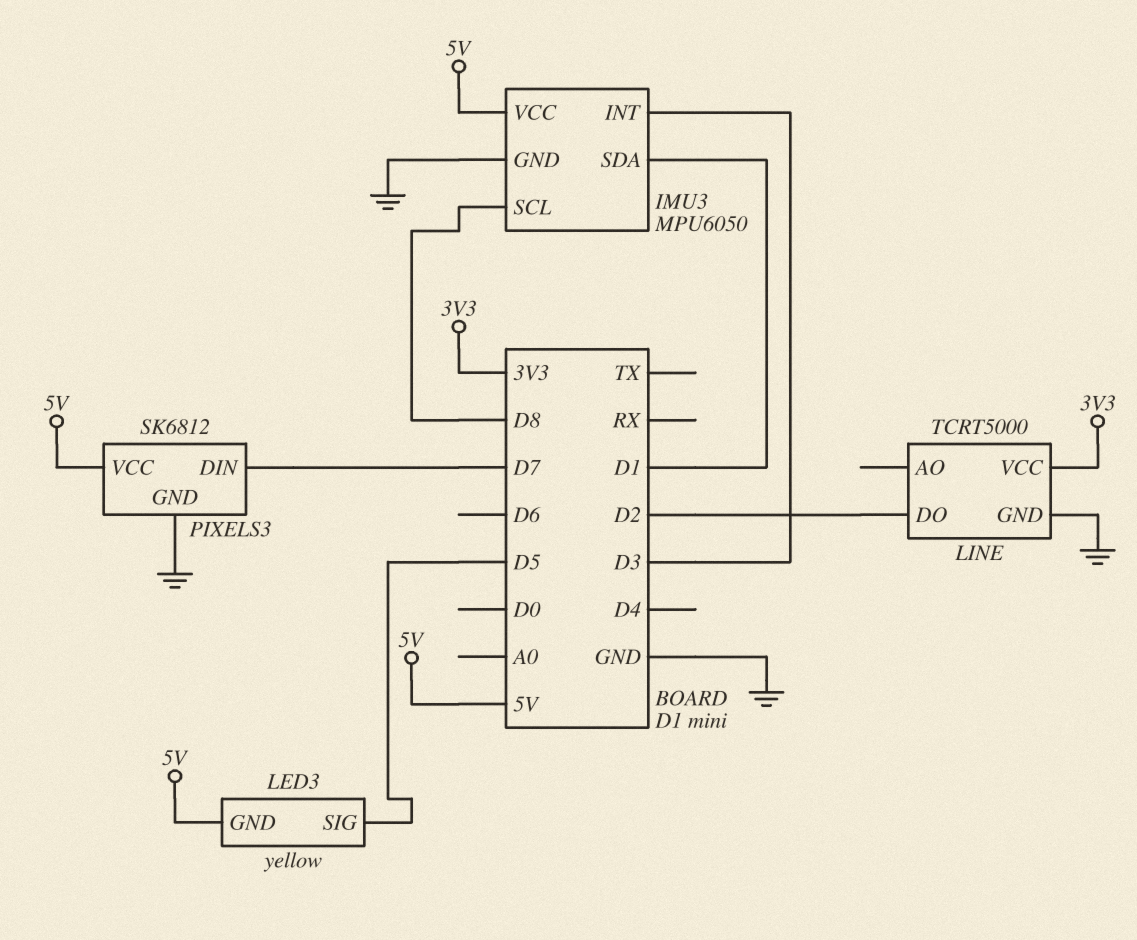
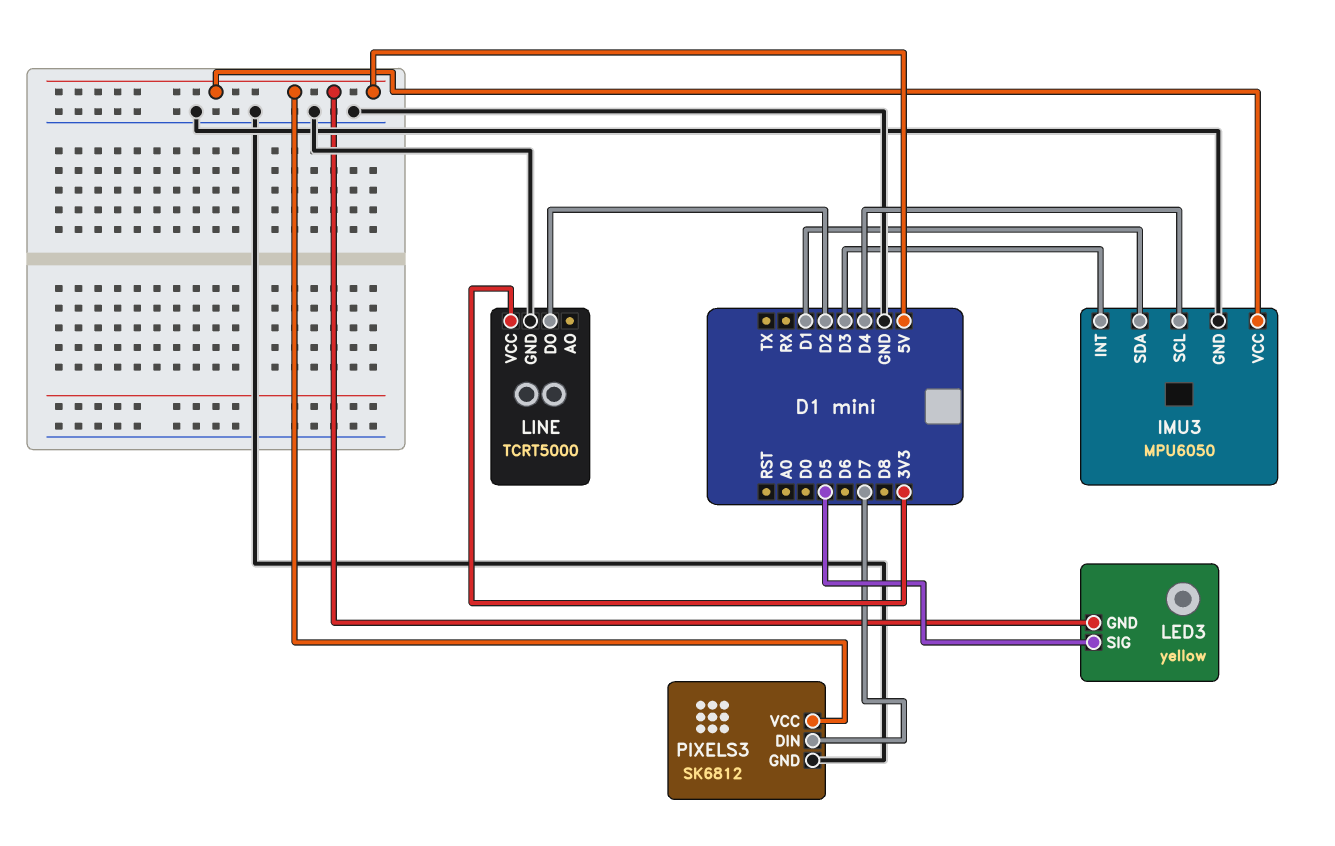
IMU3 pin SCL: D8 -> D4

